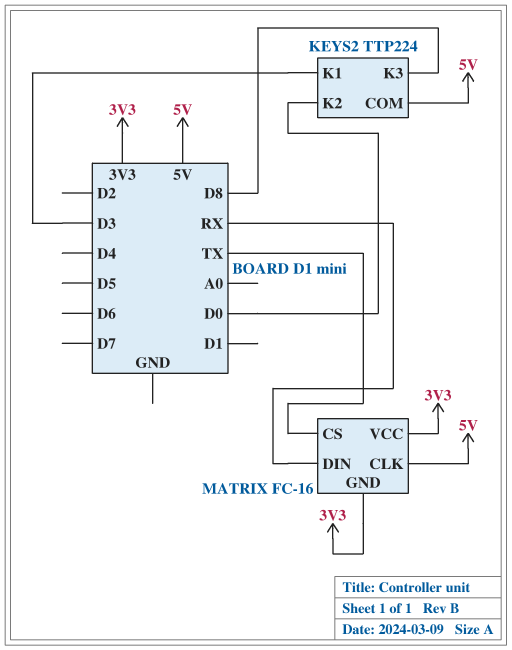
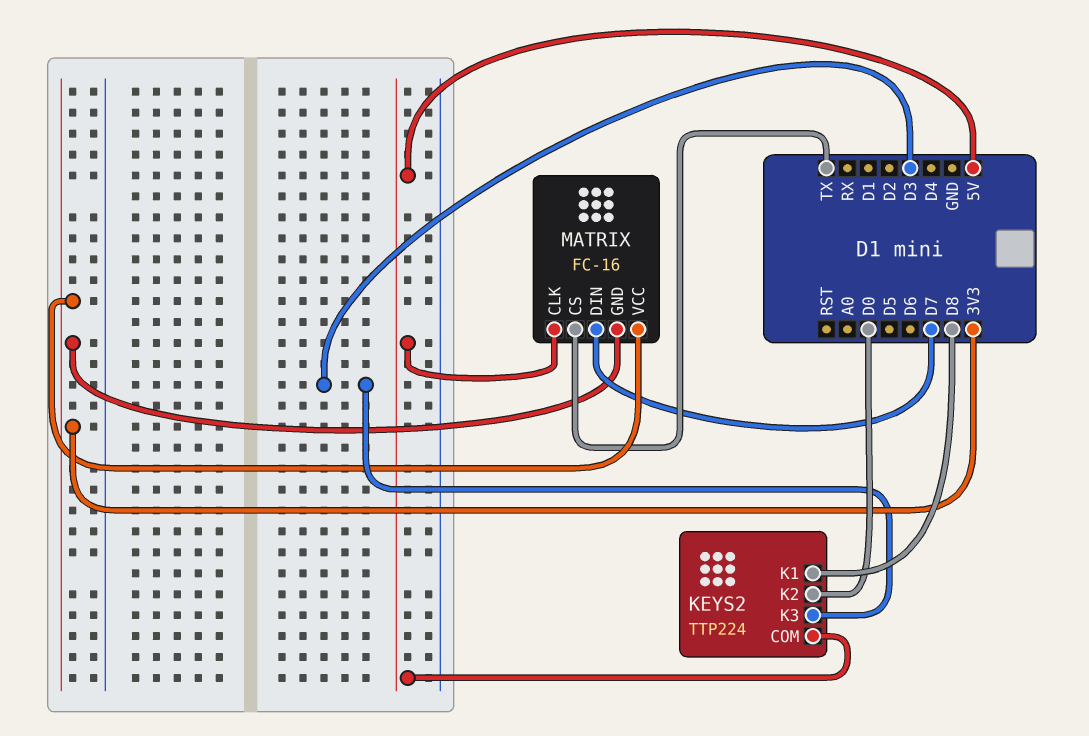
KEYS2 pin K1: D3 -> D8
KEYS2 pin K3: D8 -> D3
MATRIX pin DIN: RX -> D7

